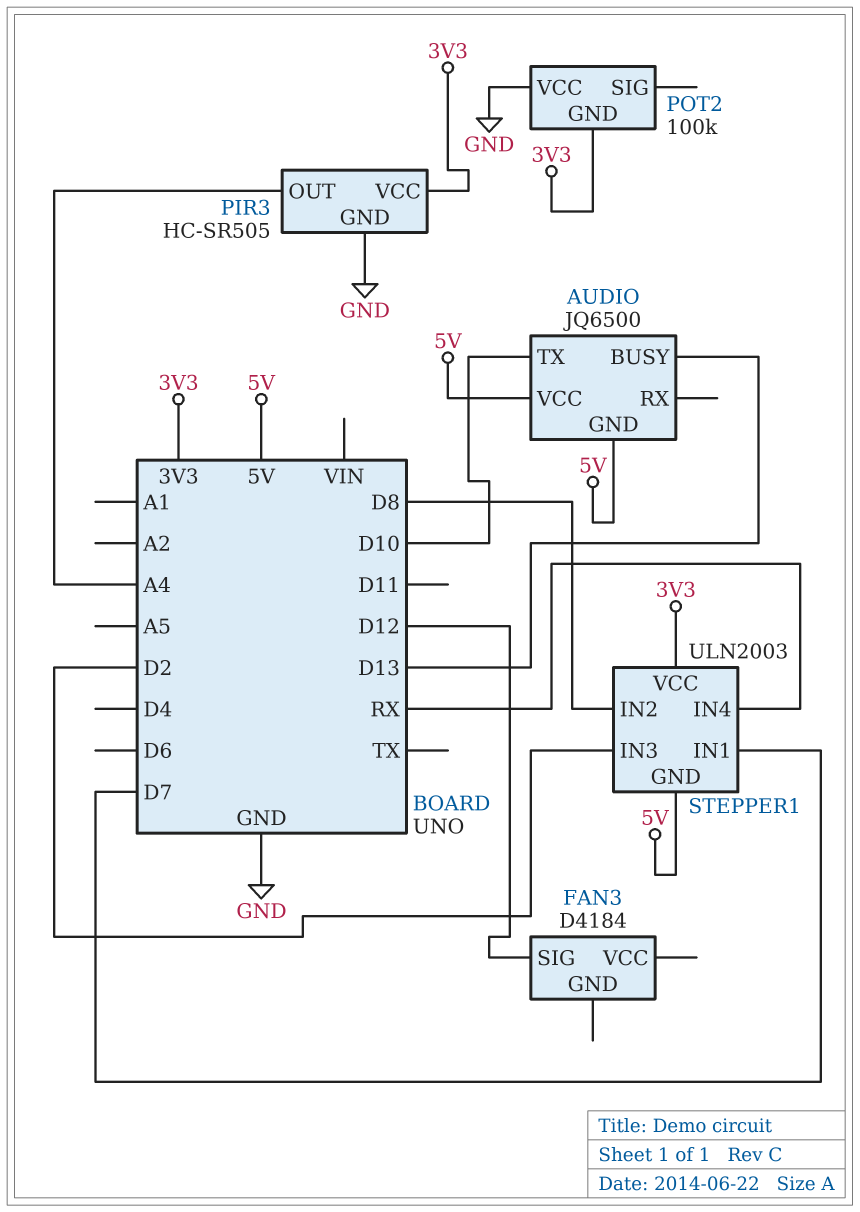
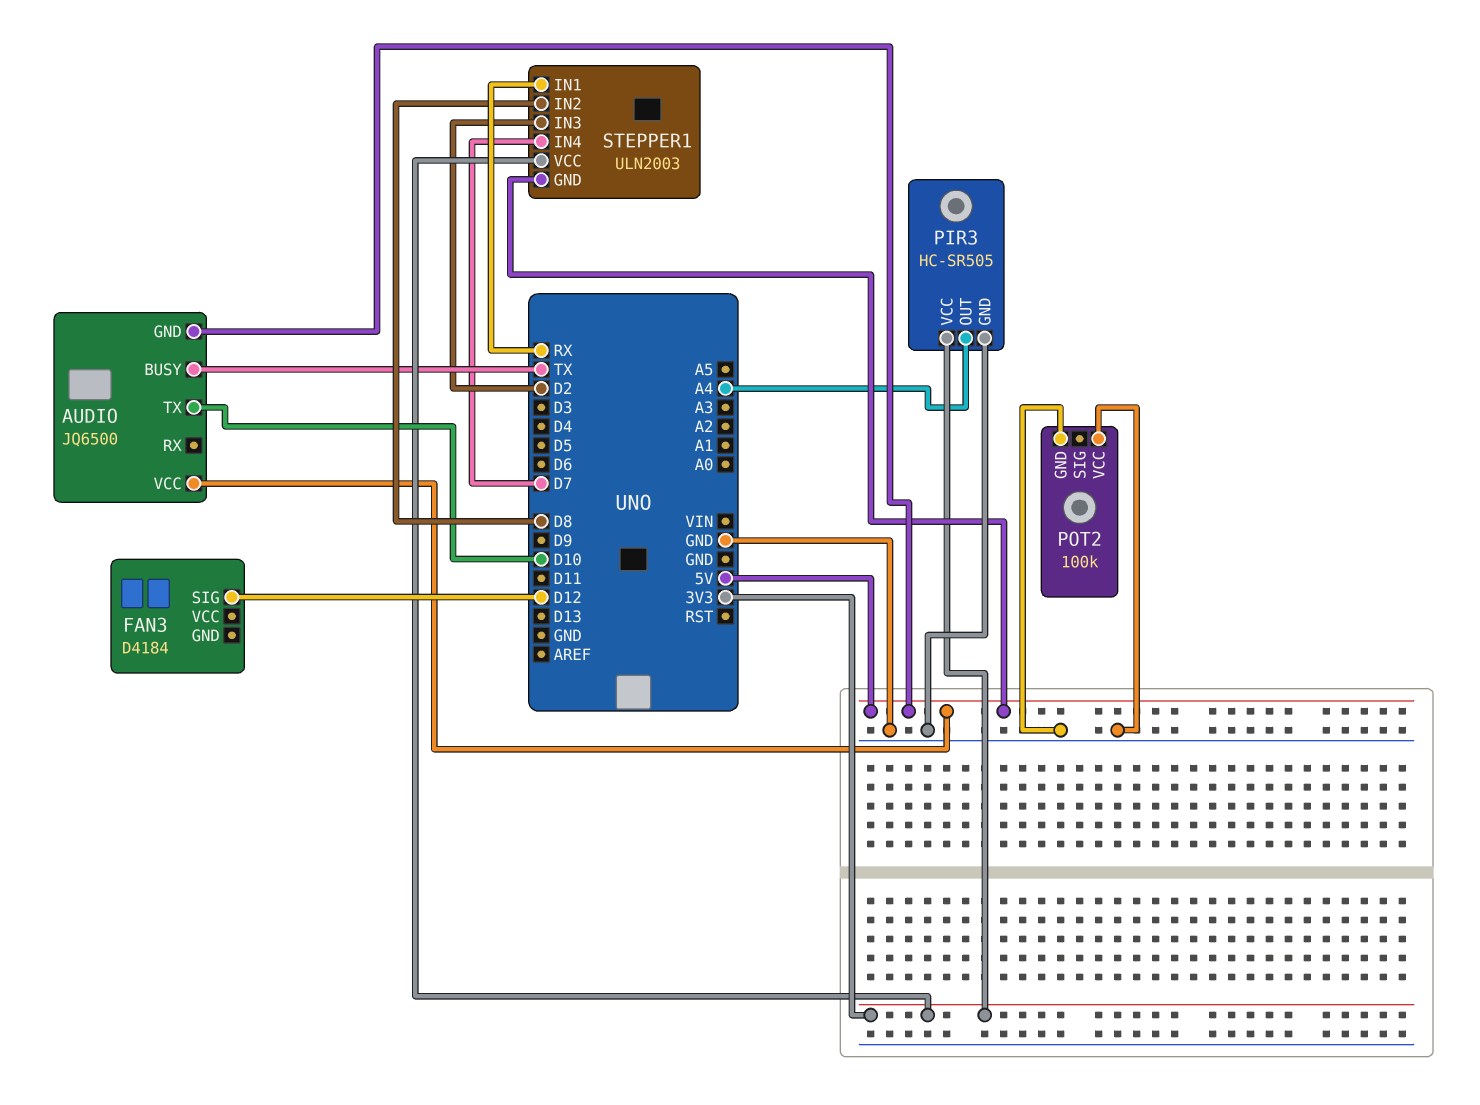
AUDIO pin BUSY: D13 -> TX
POT2 pin GND: 3V3 -> GND
STEPPER1 pin IN1: D7 -> RX
STEPPER1 pin IN4: RX -> D7

